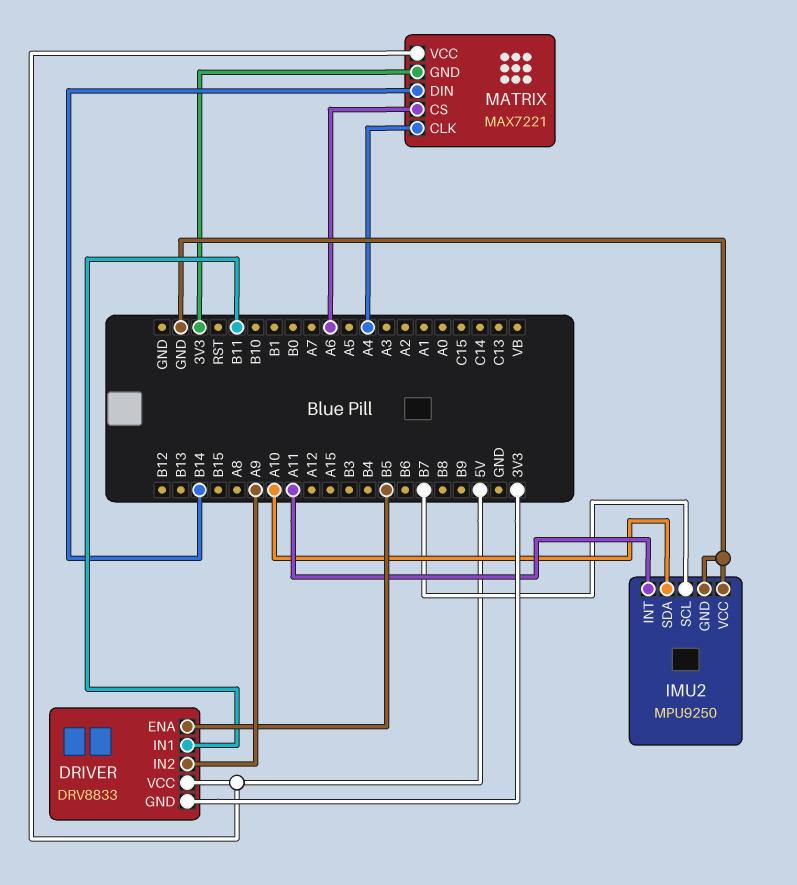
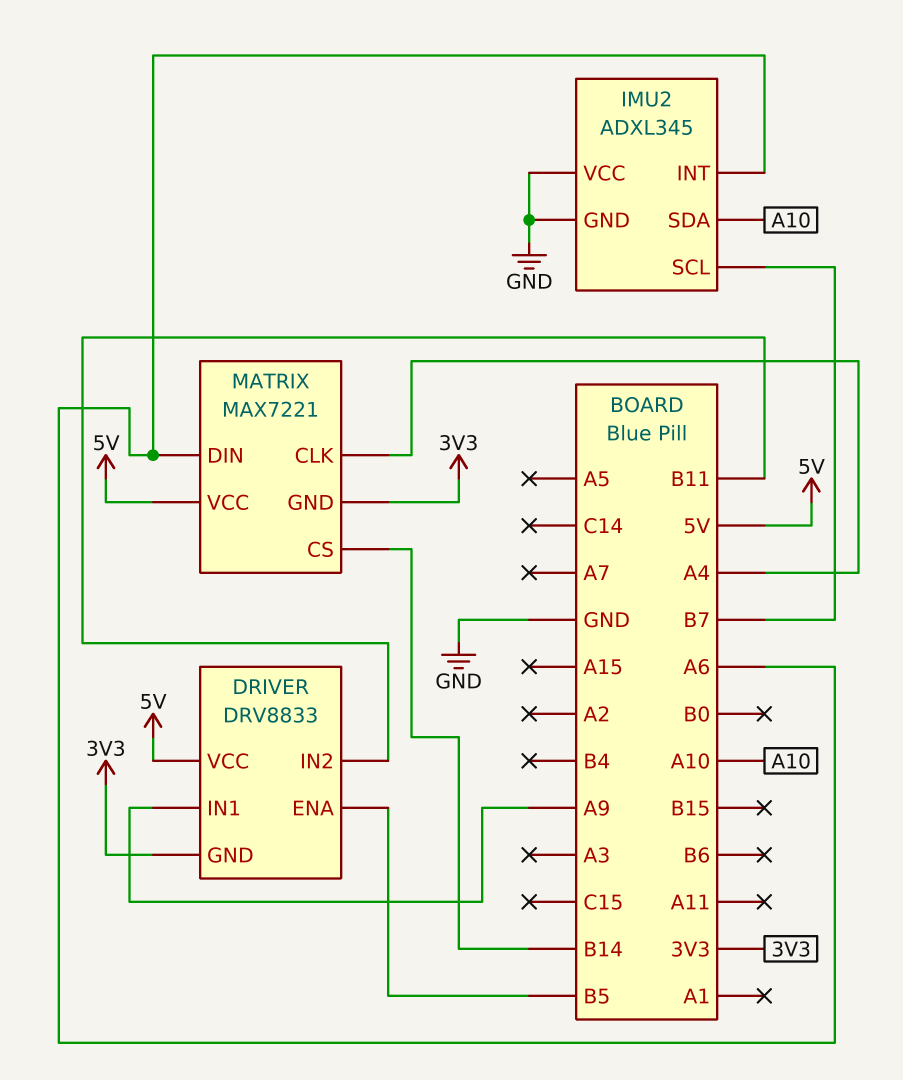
DRIVER pin IN1: B11 -> A9
DRIVER pin IN2: A9 -> B11
IMU2: MPU9250 -> ADXL345
IMU2 pin INT: A11 -> A6
MATRIX pin CS: A6 -> B14
MATRIX pin DIN: B14 -> A6

